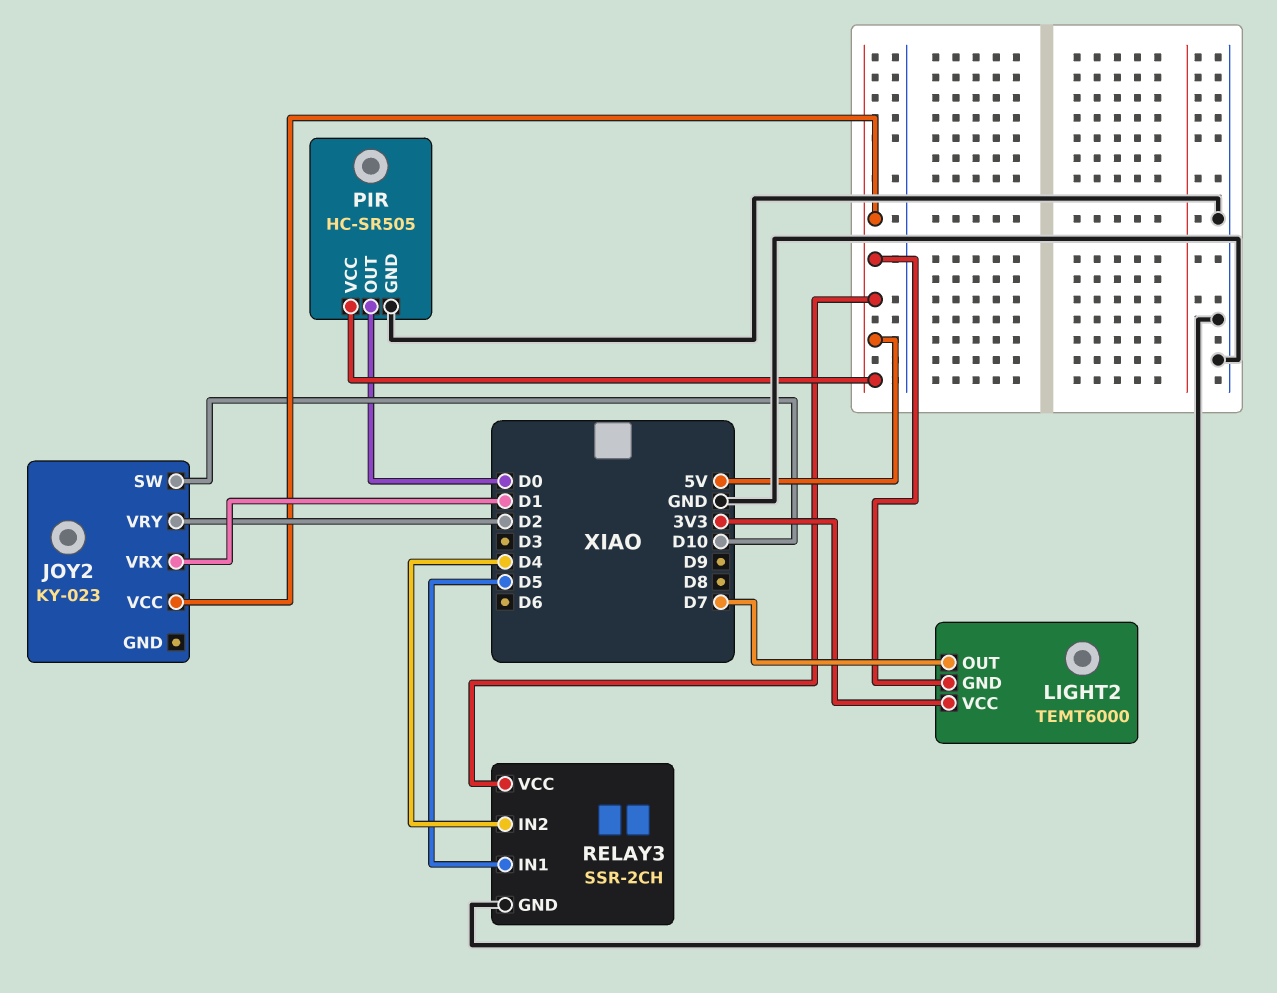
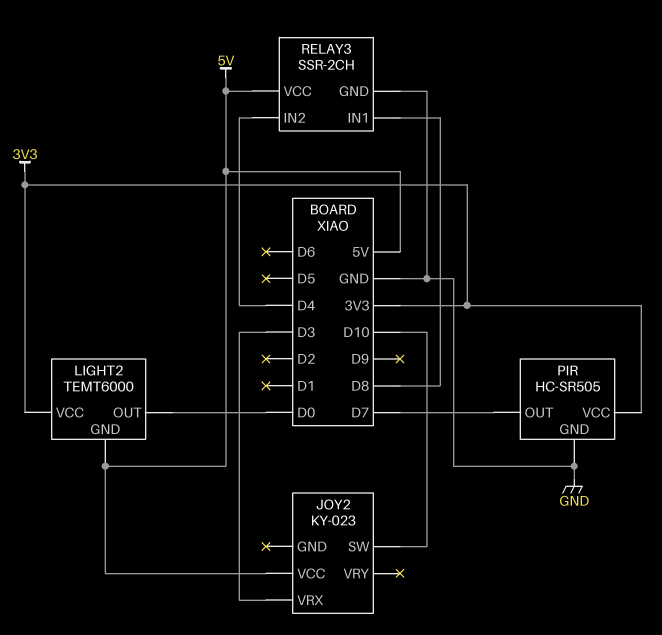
JOY2 pin VRX: D1 -> D3
JOY2 pin VRY: D2 -> none
LIGHT2 pin OUT: D7 -> D0
PIR pin OUT: D0 -> D7
PIR pin VCC: 5V -> 3V3
RELAY3 pin IN1: D5 -> D8

